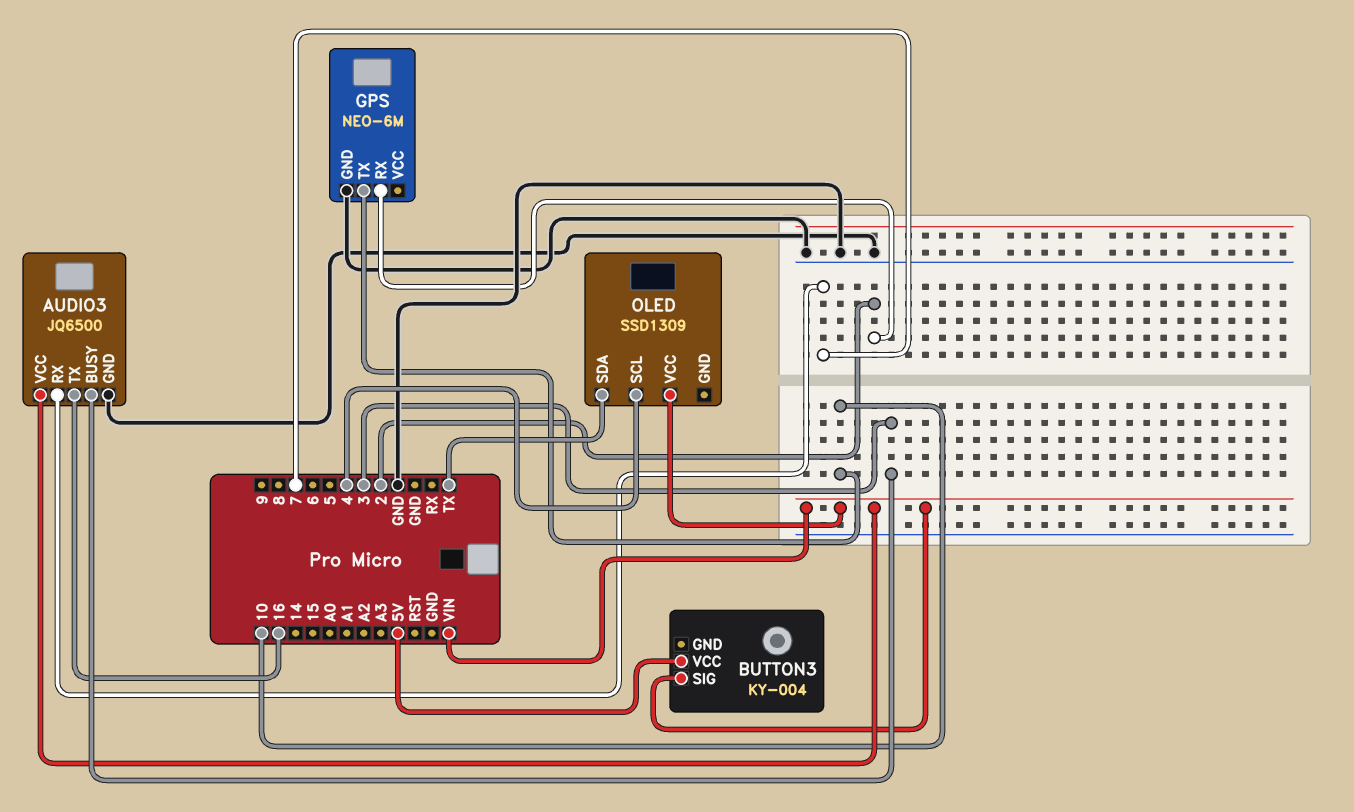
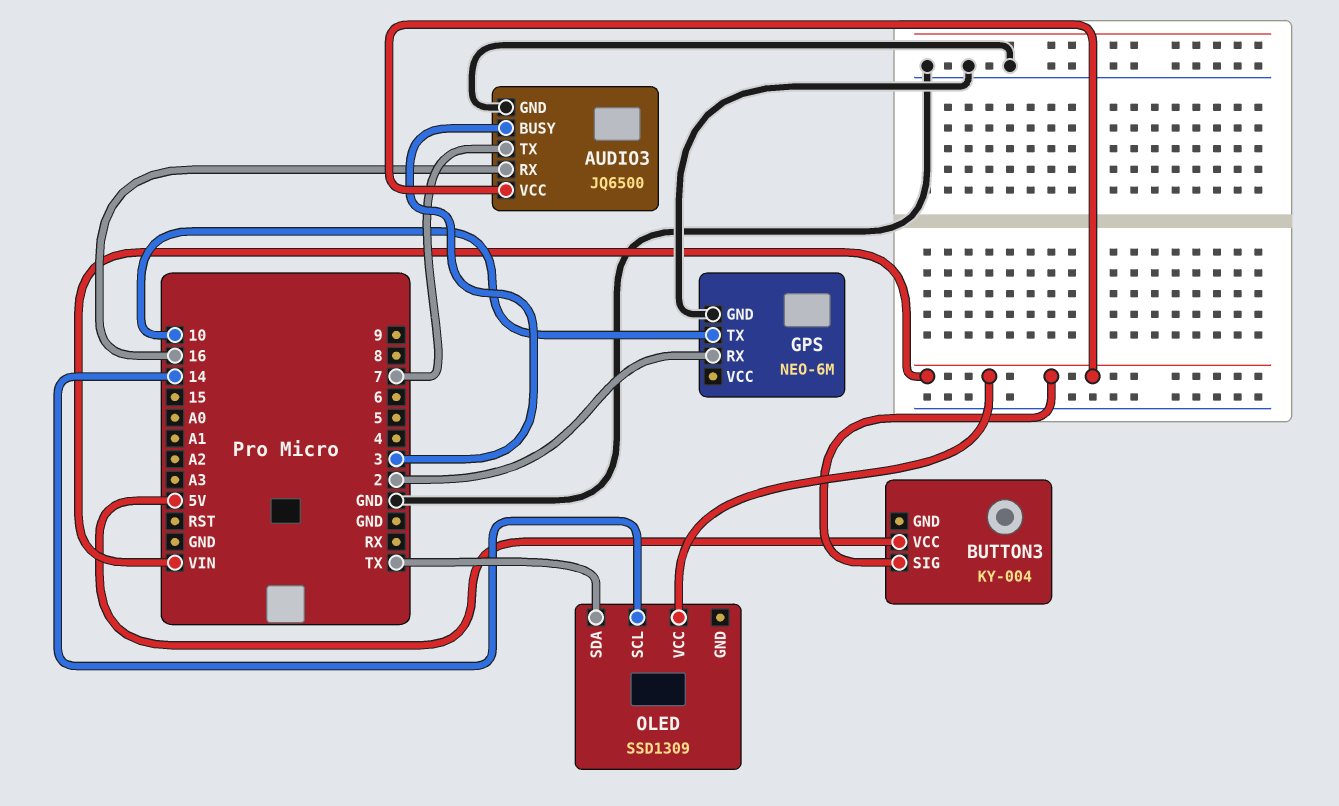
AUDIO3 pin RX: 7 -> 16
AUDIO3 pin TX: 16 -> 7
OLED pin SCL: 4 -> 14

